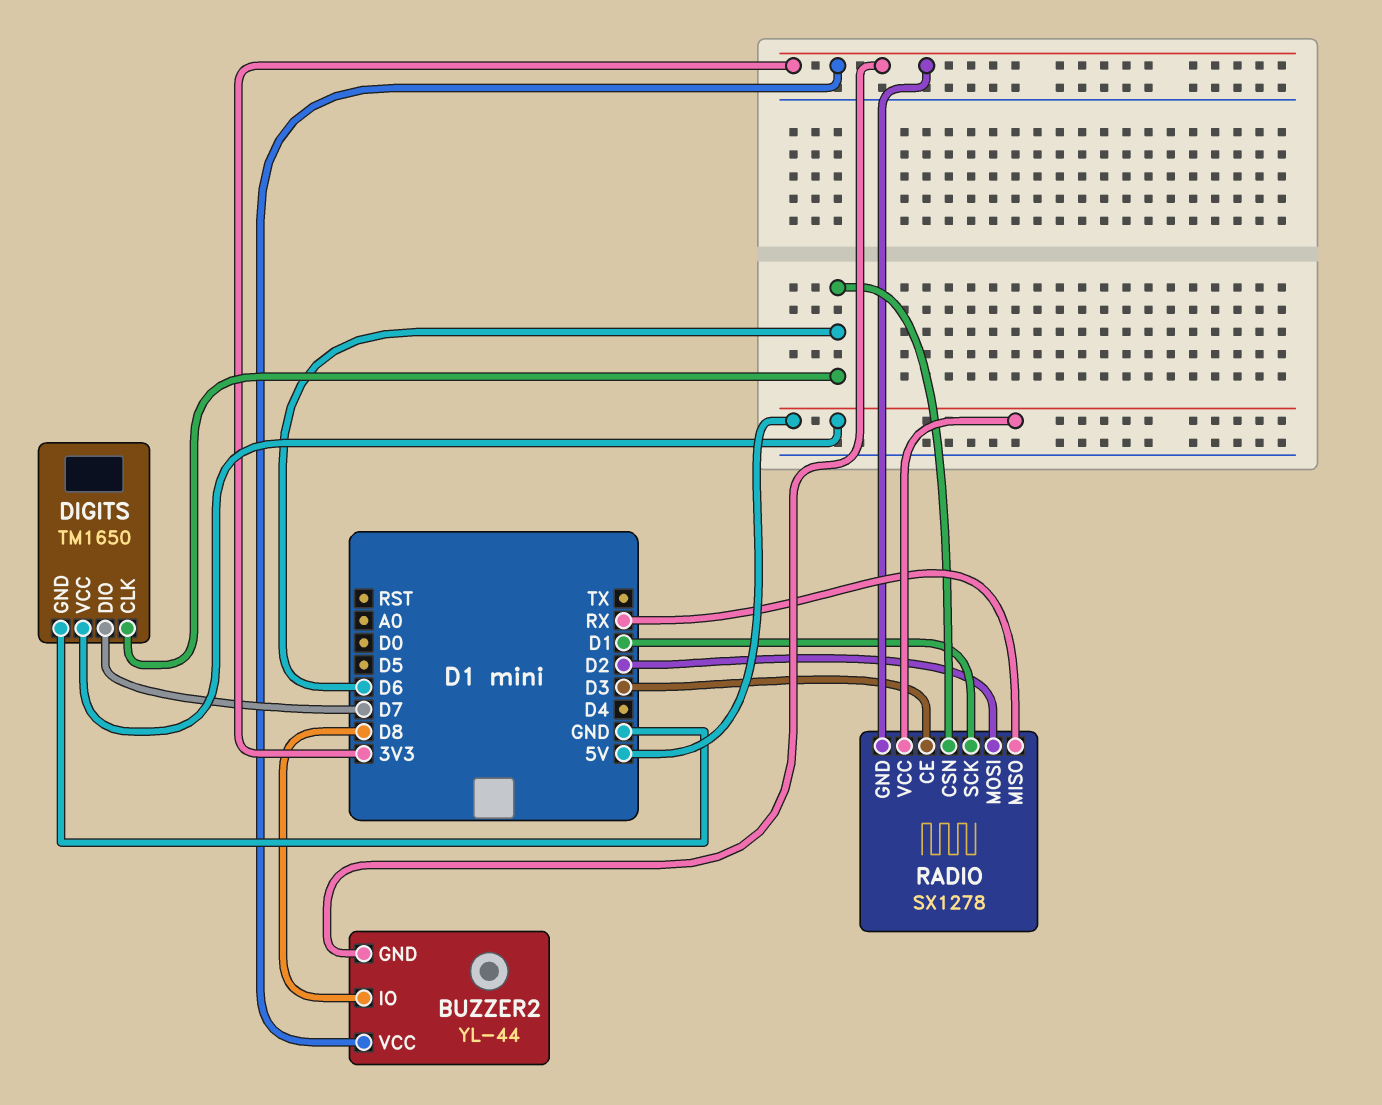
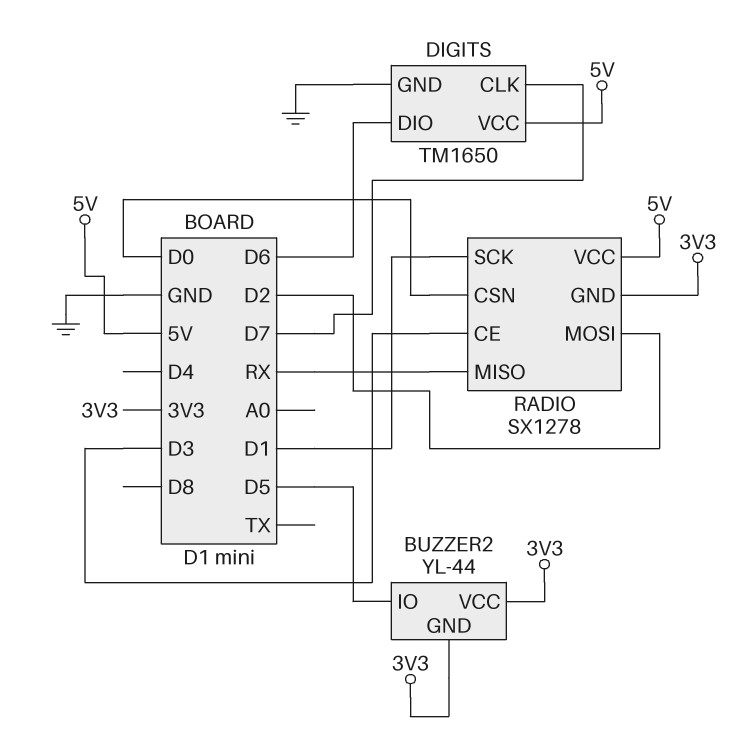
BUZZER2 pin IO: D8 -> D5
DIGITS pin CLK: D6 -> D7
DIGITS pin DIO: D7 -> D6
RADIO pin CSN: D6 -> D0

